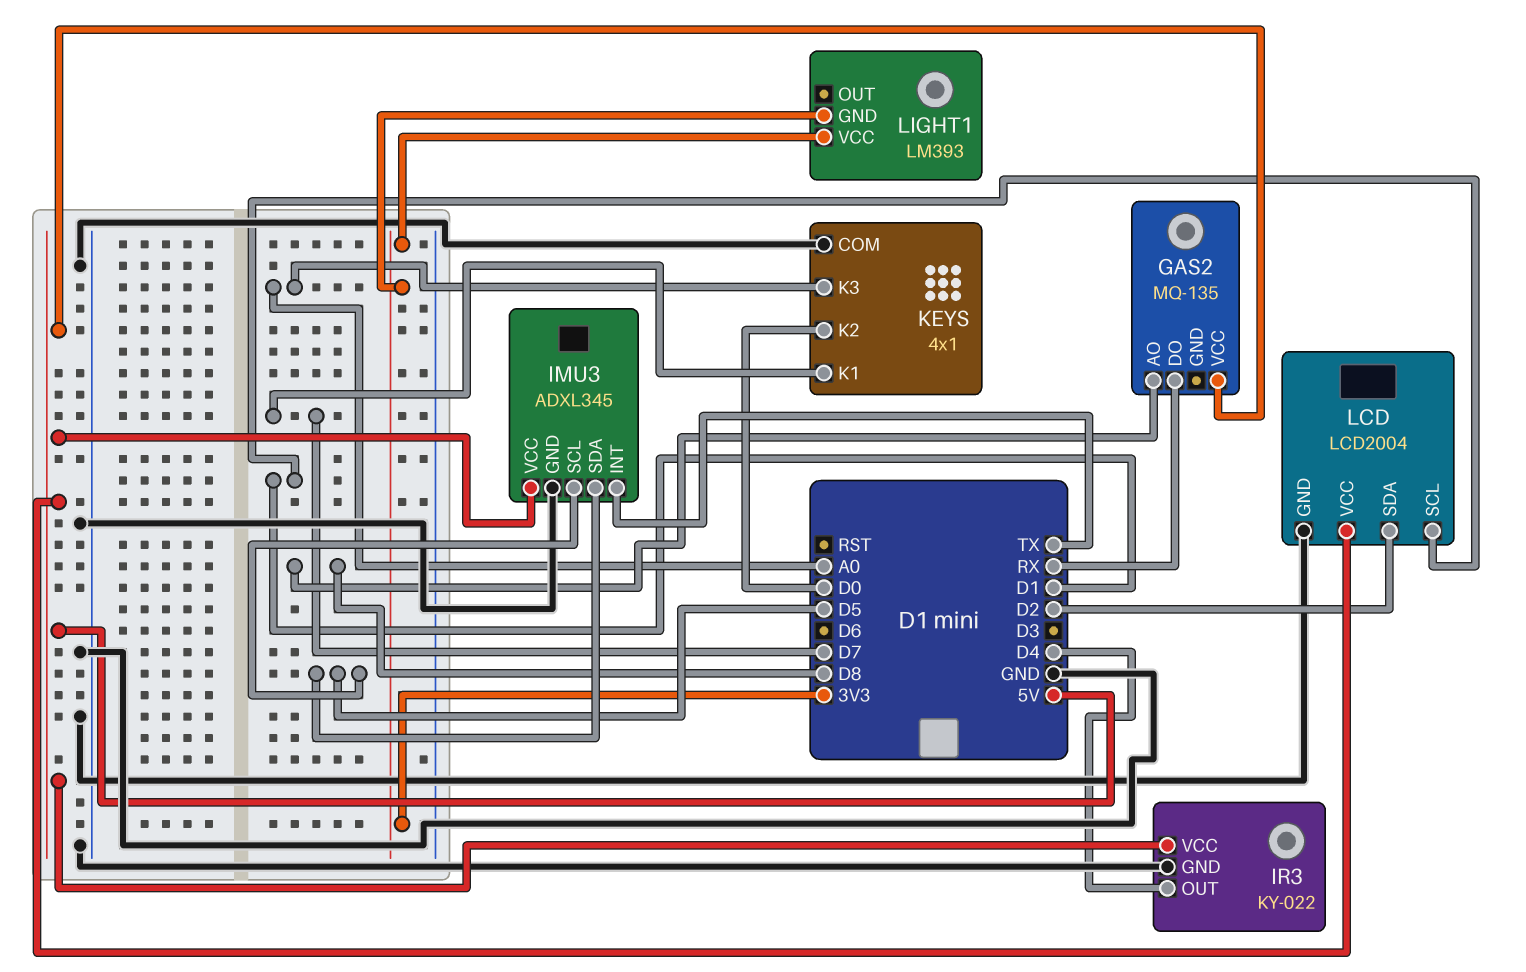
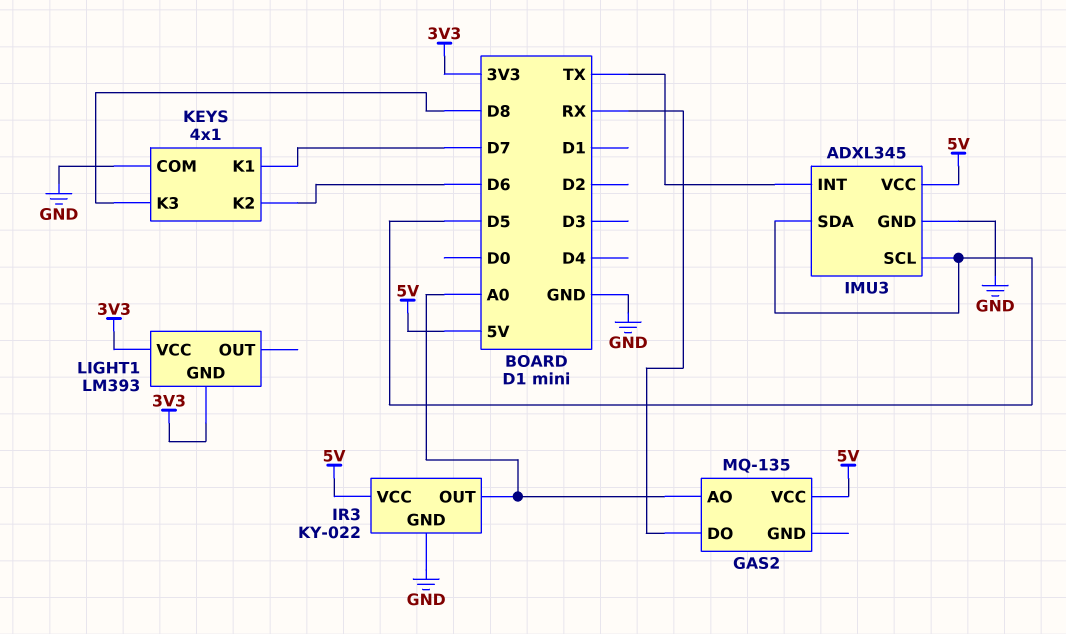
GAS2 pin AO: D8 -> A0
IR3 pin OUT: D4 -> A0
KEYS pin K2: D0 -> D6
KEYS pin K3: A0 -> D8
LCD: LCD2004 -> none
LCD pin GND: GND -> none
LCD pin SCL: D1 -> none
LCD pin SDA: D2 -> none
LCD pin VCC: 5V -> none

